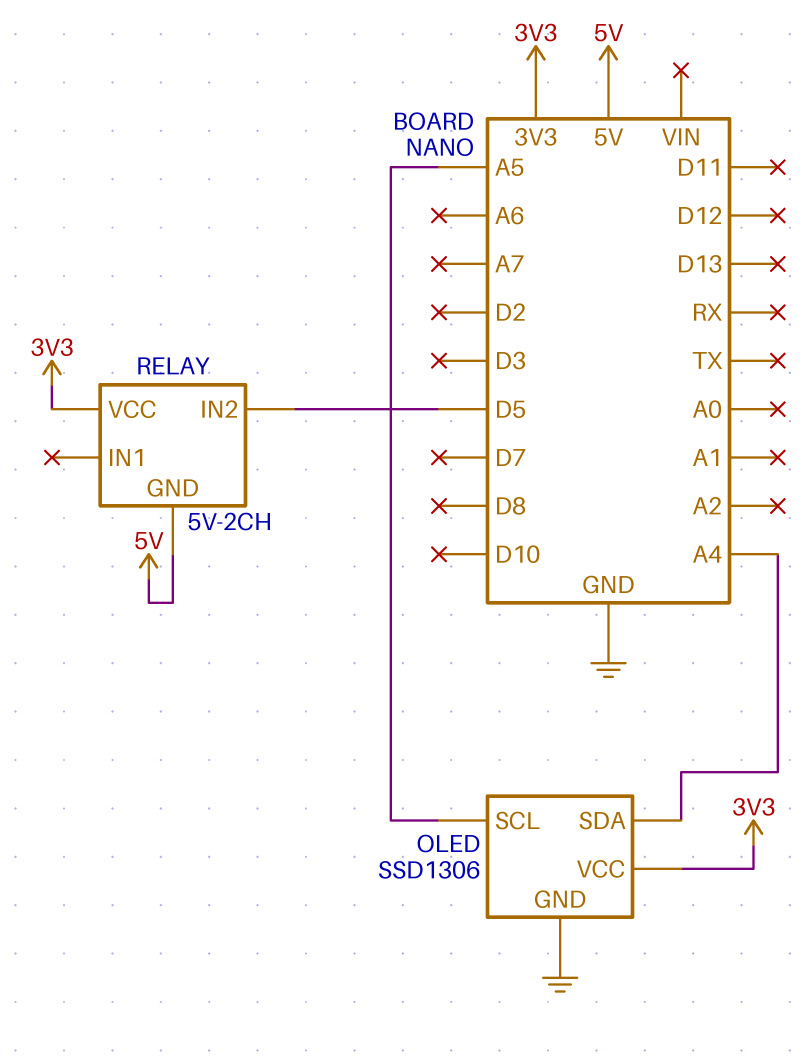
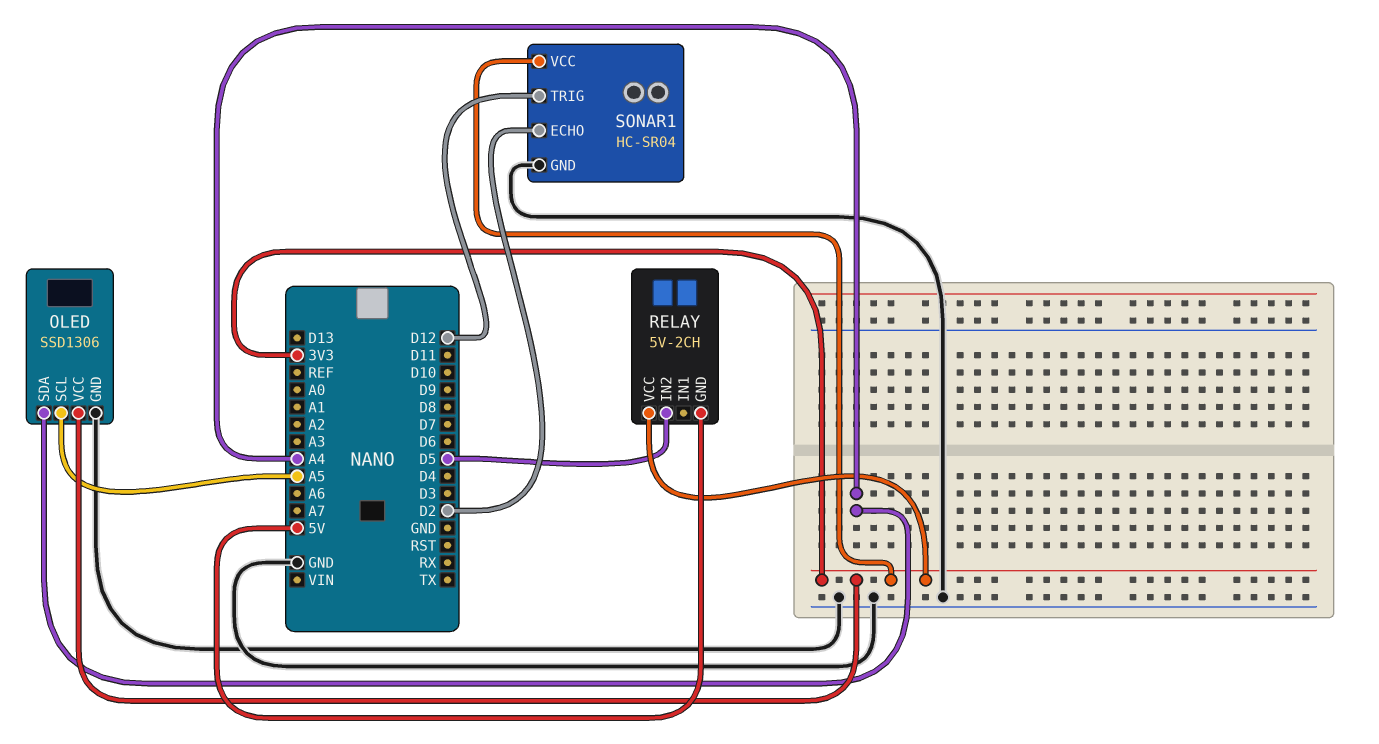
SONAR1: none -> HC-SR04
SONAR1 pin ECHO: none -> D2
SONAR1 pin GND: none -> GND
SONAR1 pin TRIG: none -> D12
SONAR1 pin VCC: none -> 3V3

